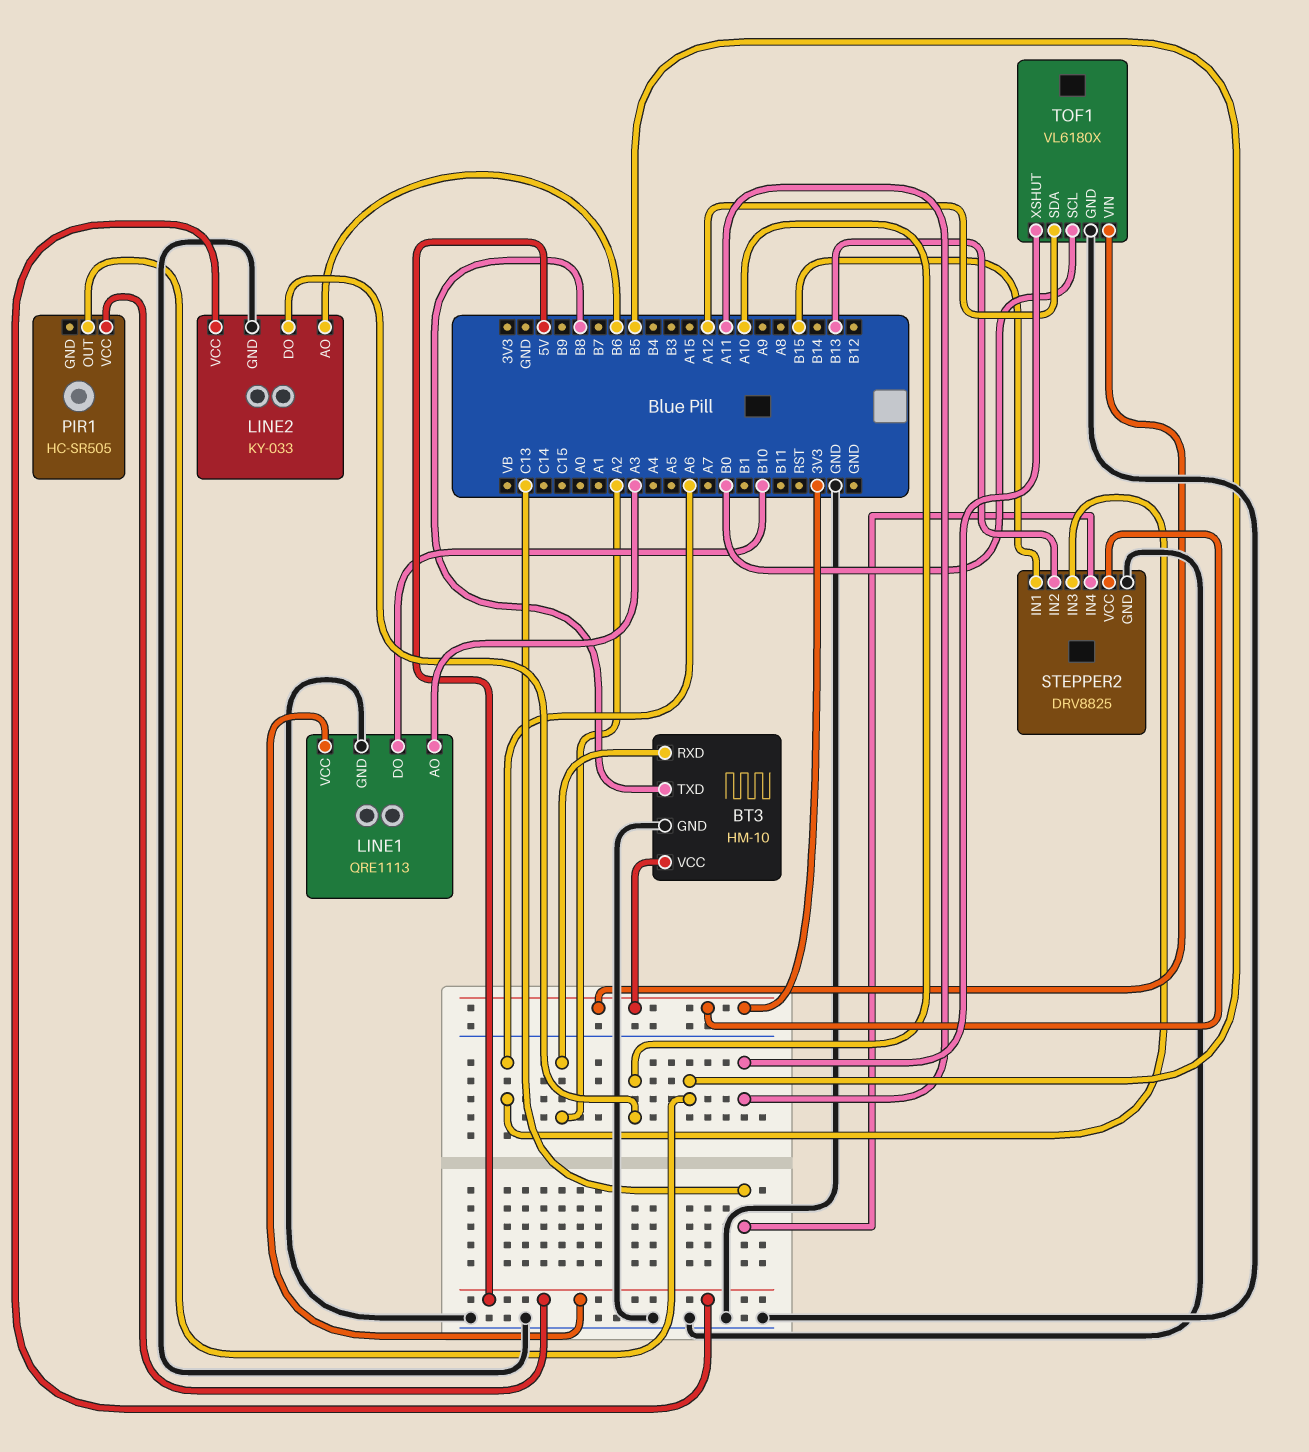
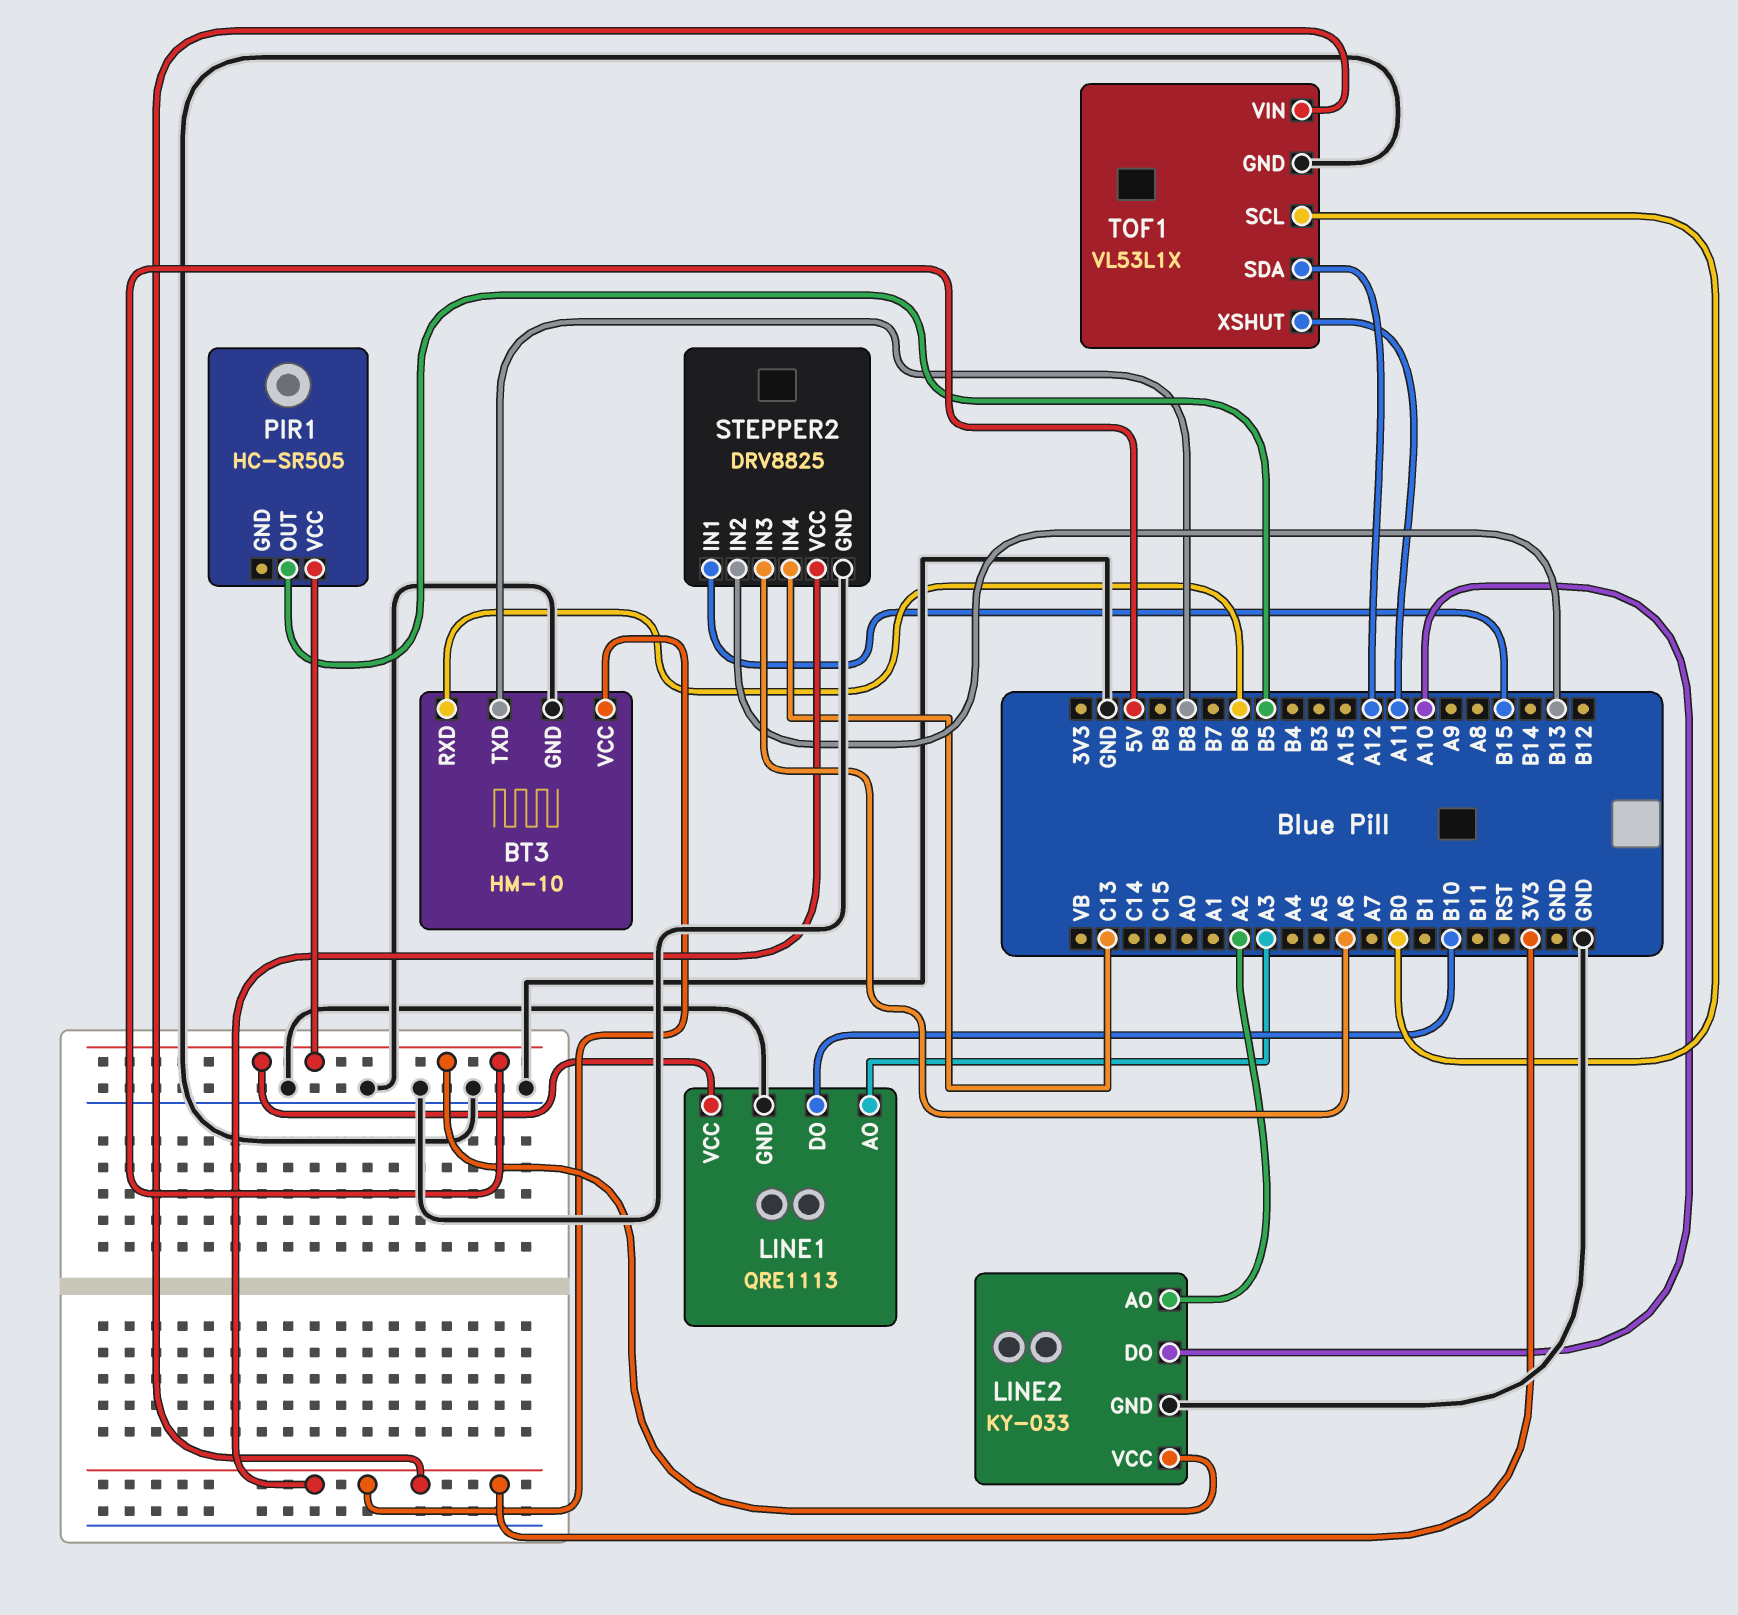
BT3 pin RXD: A2 -> B6
LINE2 pin AO: B6 -> A2
TOF1: VL6180X -> VL53L1X

